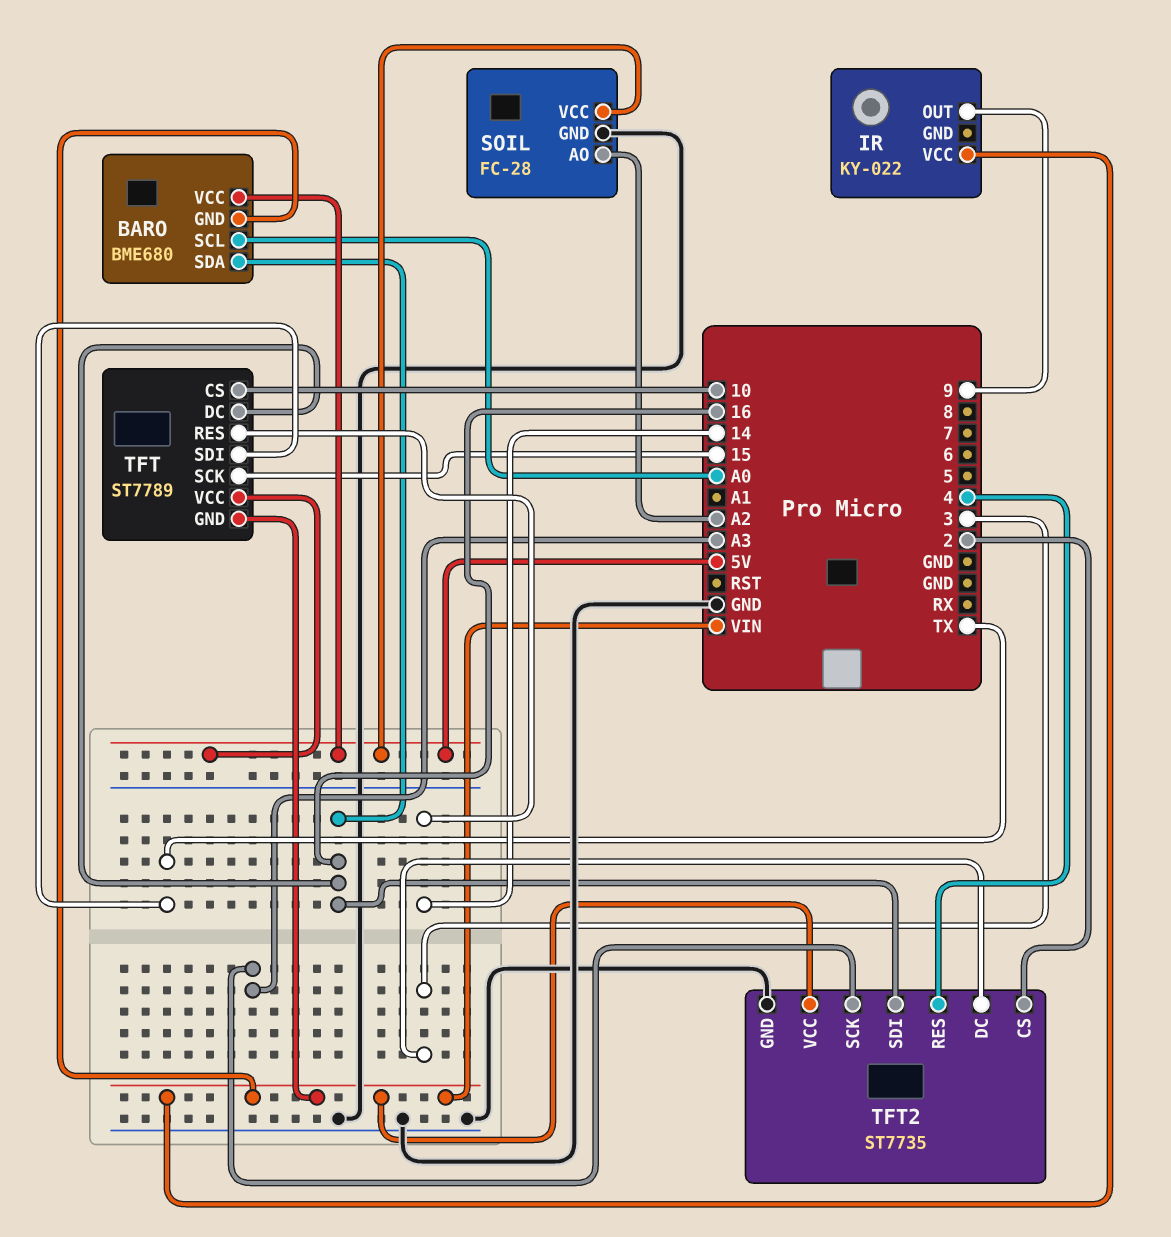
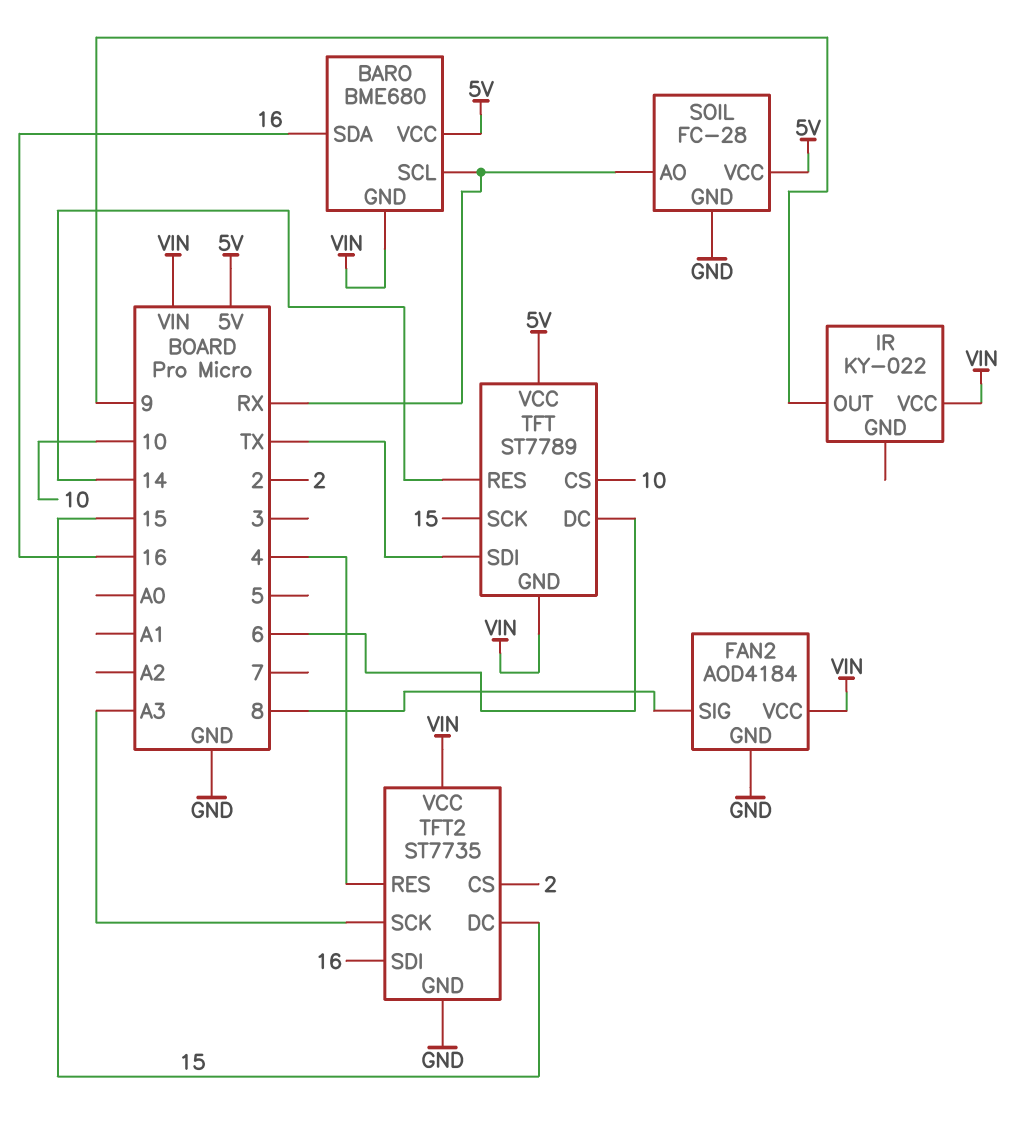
BARO pin SCL: A0 -> RX
FAN2: none -> AOD4184
FAN2 pin GND: none -> GND
FAN2 pin SIG: none -> 8
FAN2 pin VCC: none -> VIN
SOIL pin AO: A2 -> RX
TFT pin DC: 16 -> 6
TFT2 pin DC: 3 -> 15

